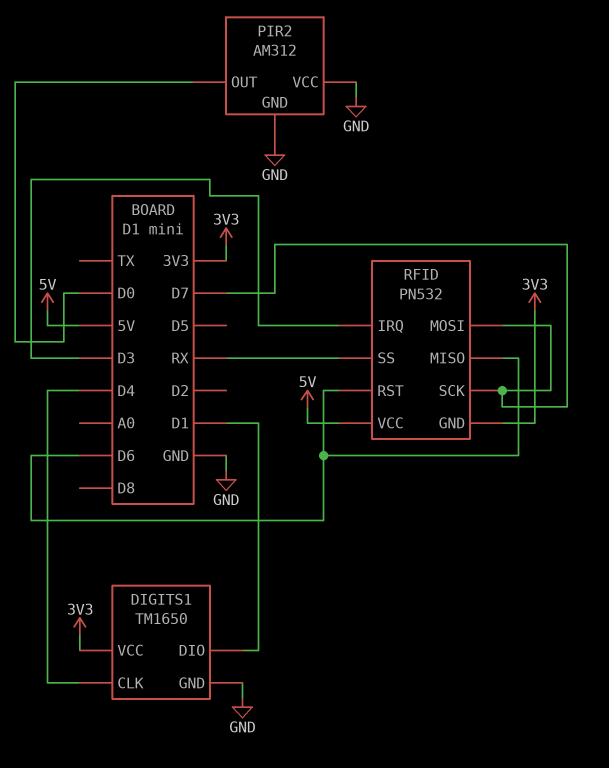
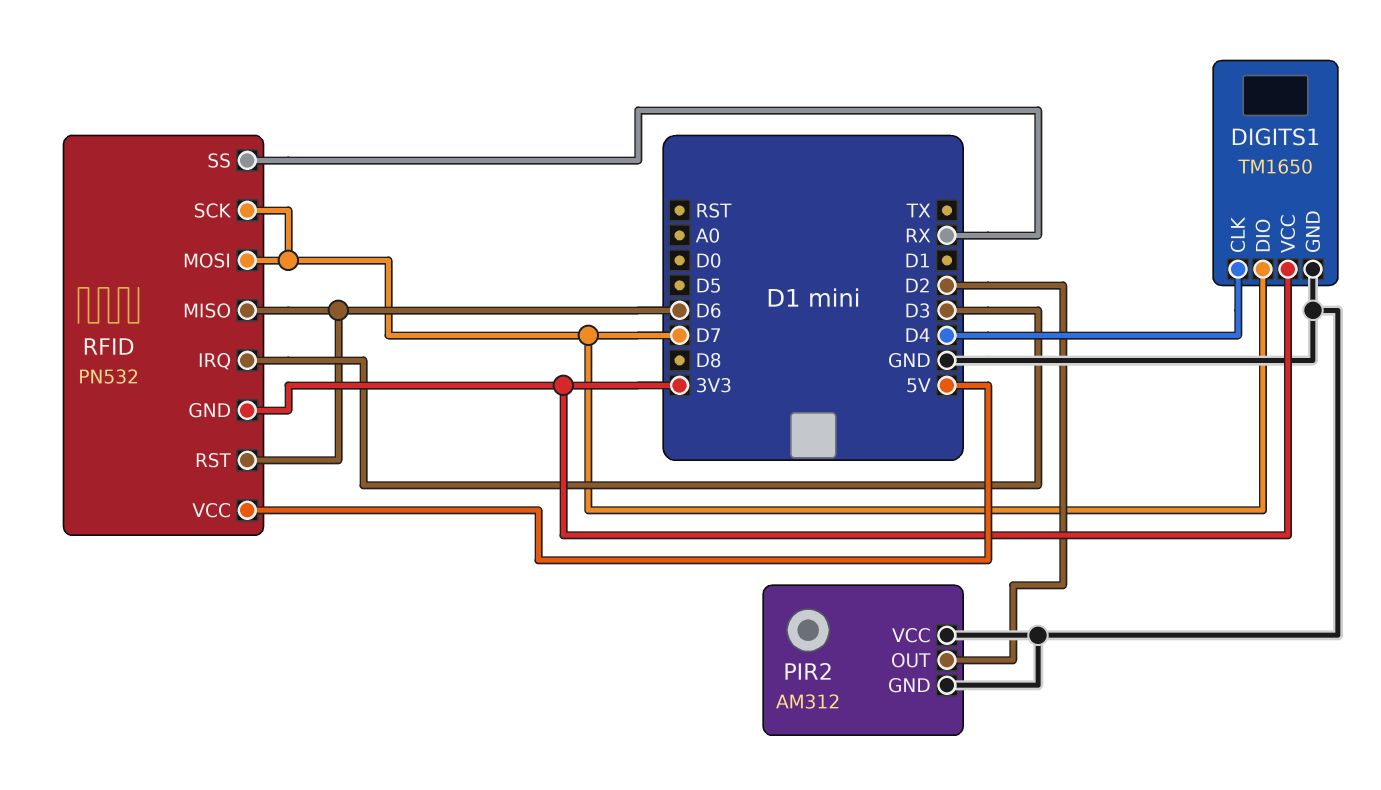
DIGITS1 pin DIO: D1 -> D7
PIR2 pin OUT: D0 -> D2

